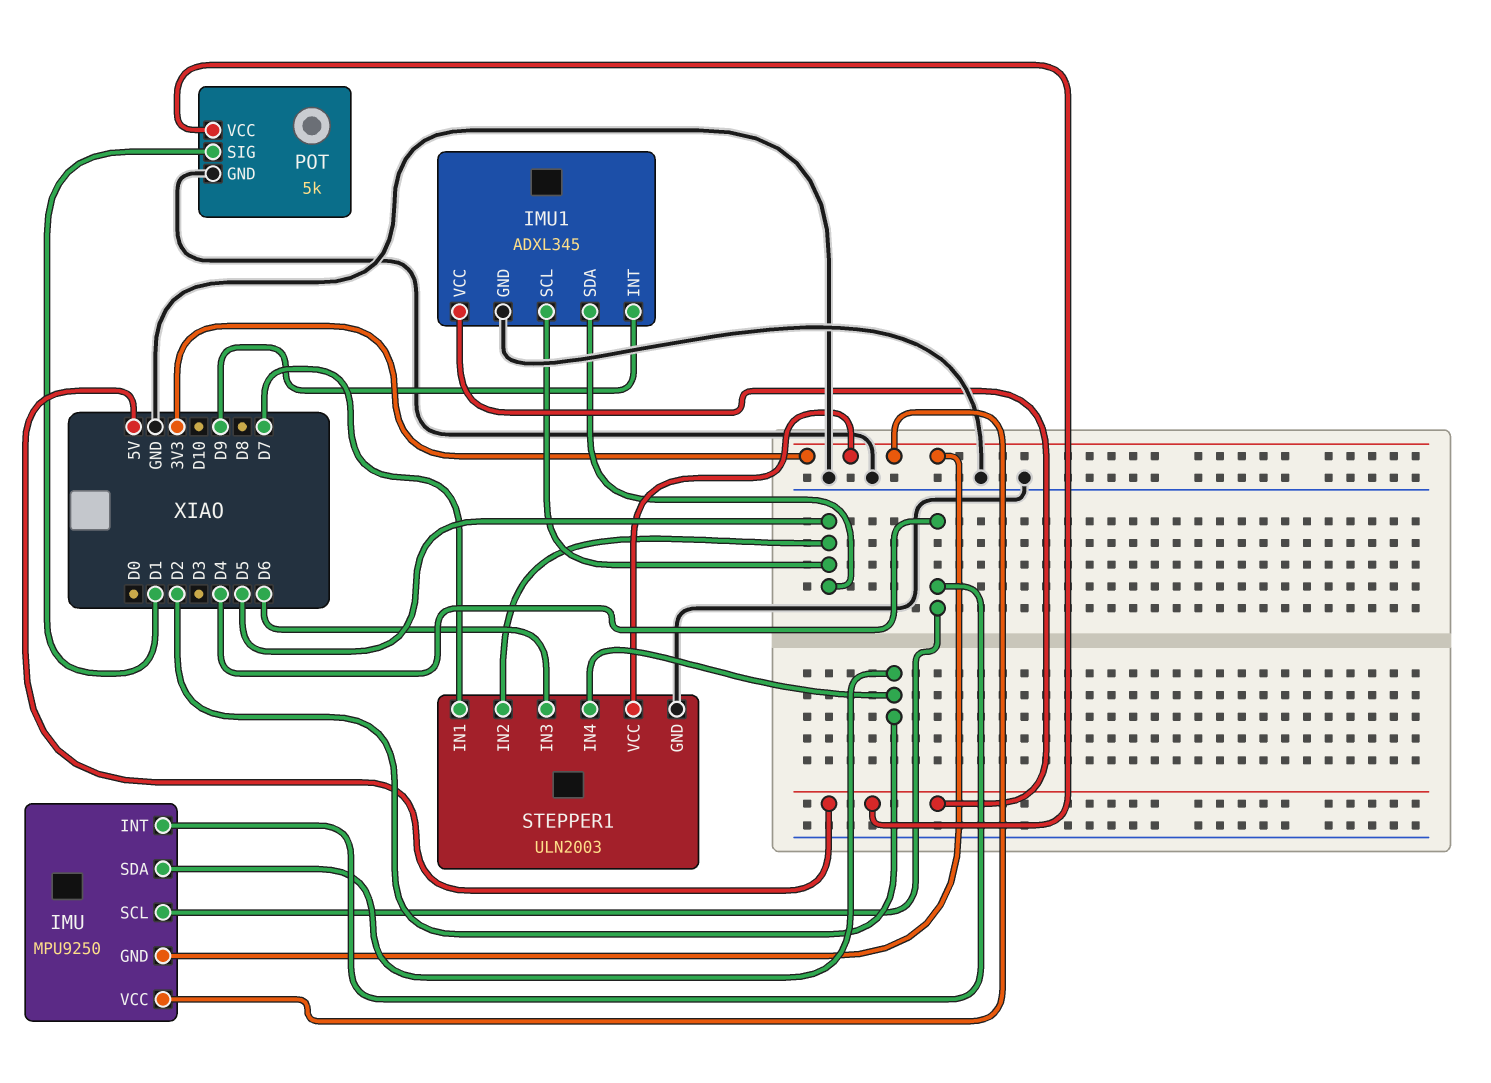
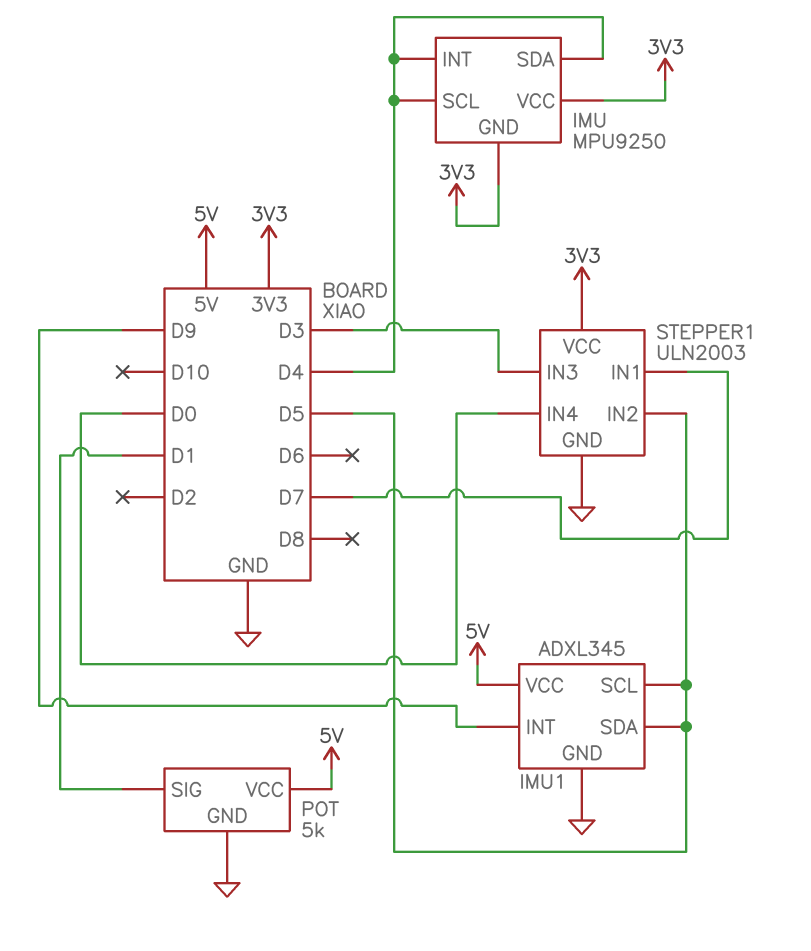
IMU pin SDA: D2 -> D4
STEPPER1 pin IN3: D6 -> D3
STEPPER1 pin IN4: D2 -> D0

